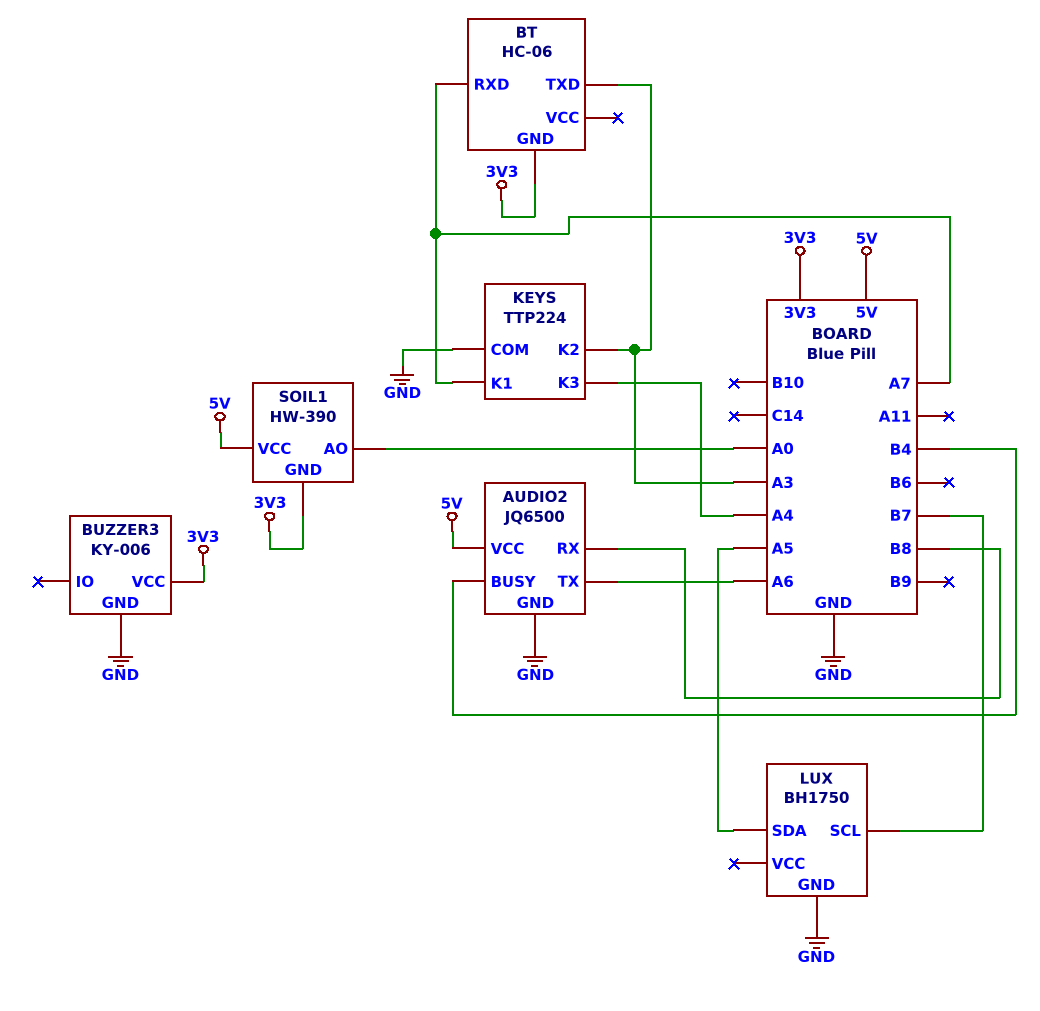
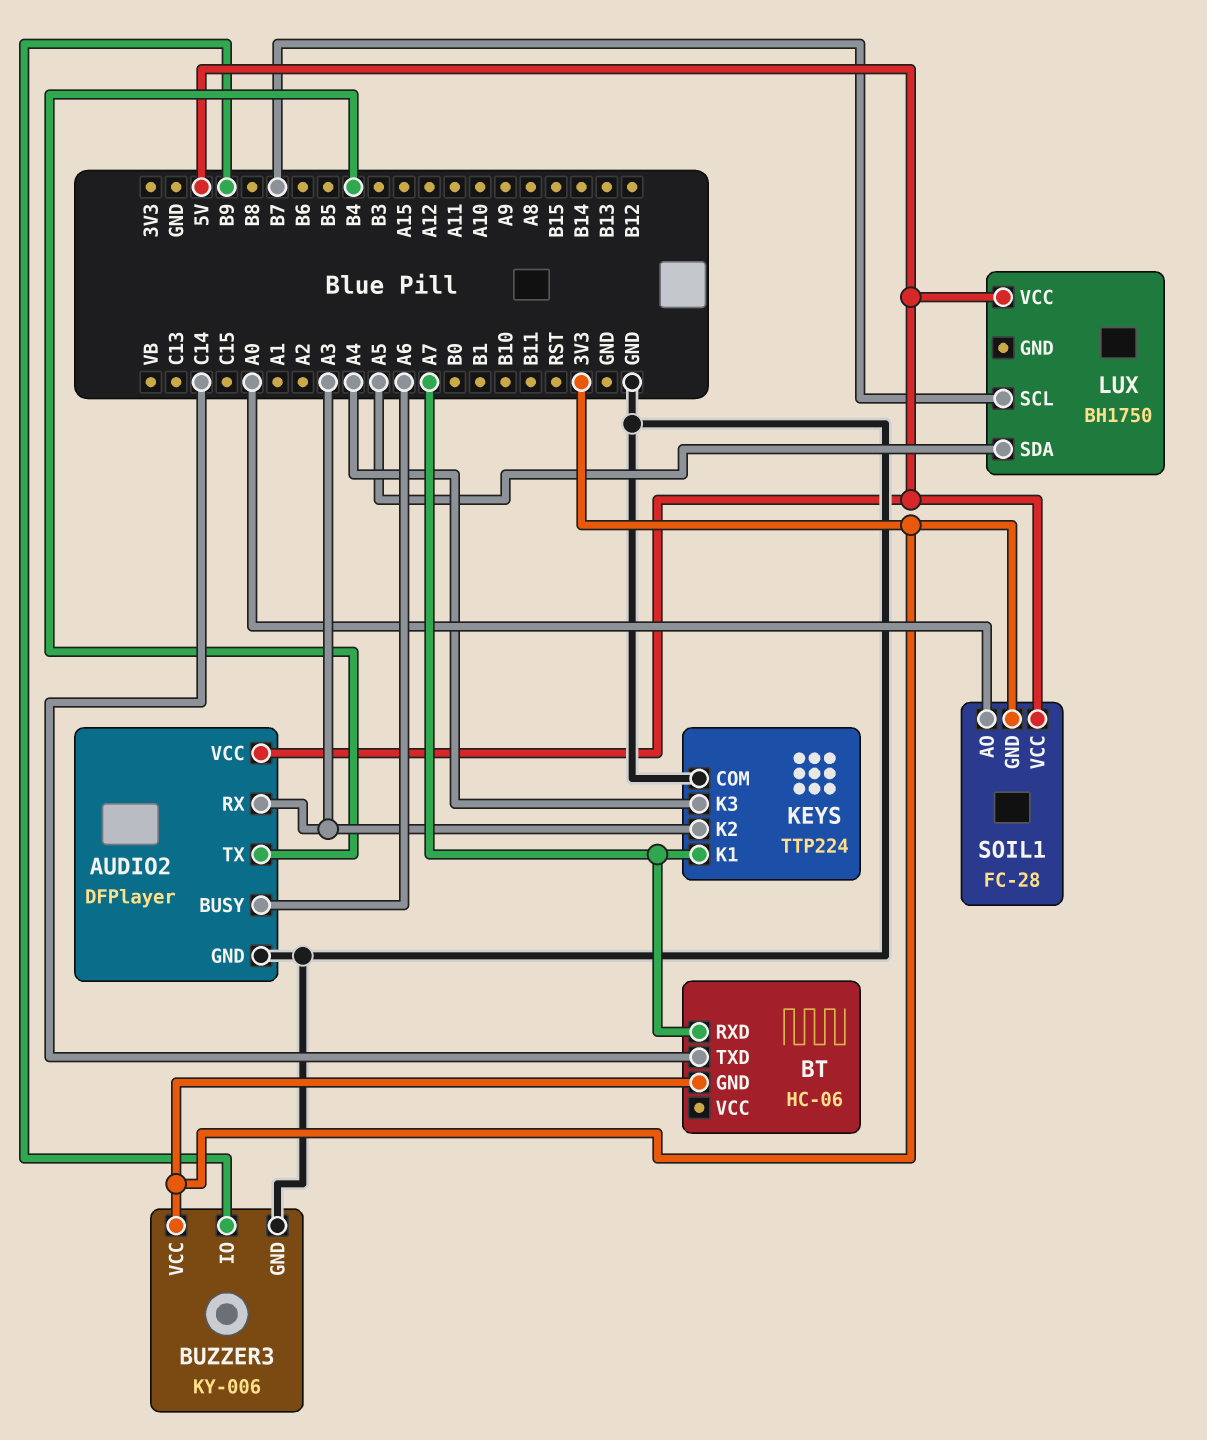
AUDIO2: JQ6500 -> DFPlayer
AUDIO2 pin BUSY: B4 -> A6
AUDIO2 pin RX: B8 -> A3
AUDIO2 pin TX: A6 -> B4
BT pin TXD: A3 -> C14
BUZZER3 pin IO: none -> B9
LUX pin GND: GND -> none
LUX pin VCC: none -> 5V
SOIL1: HW-390 -> FC-28

